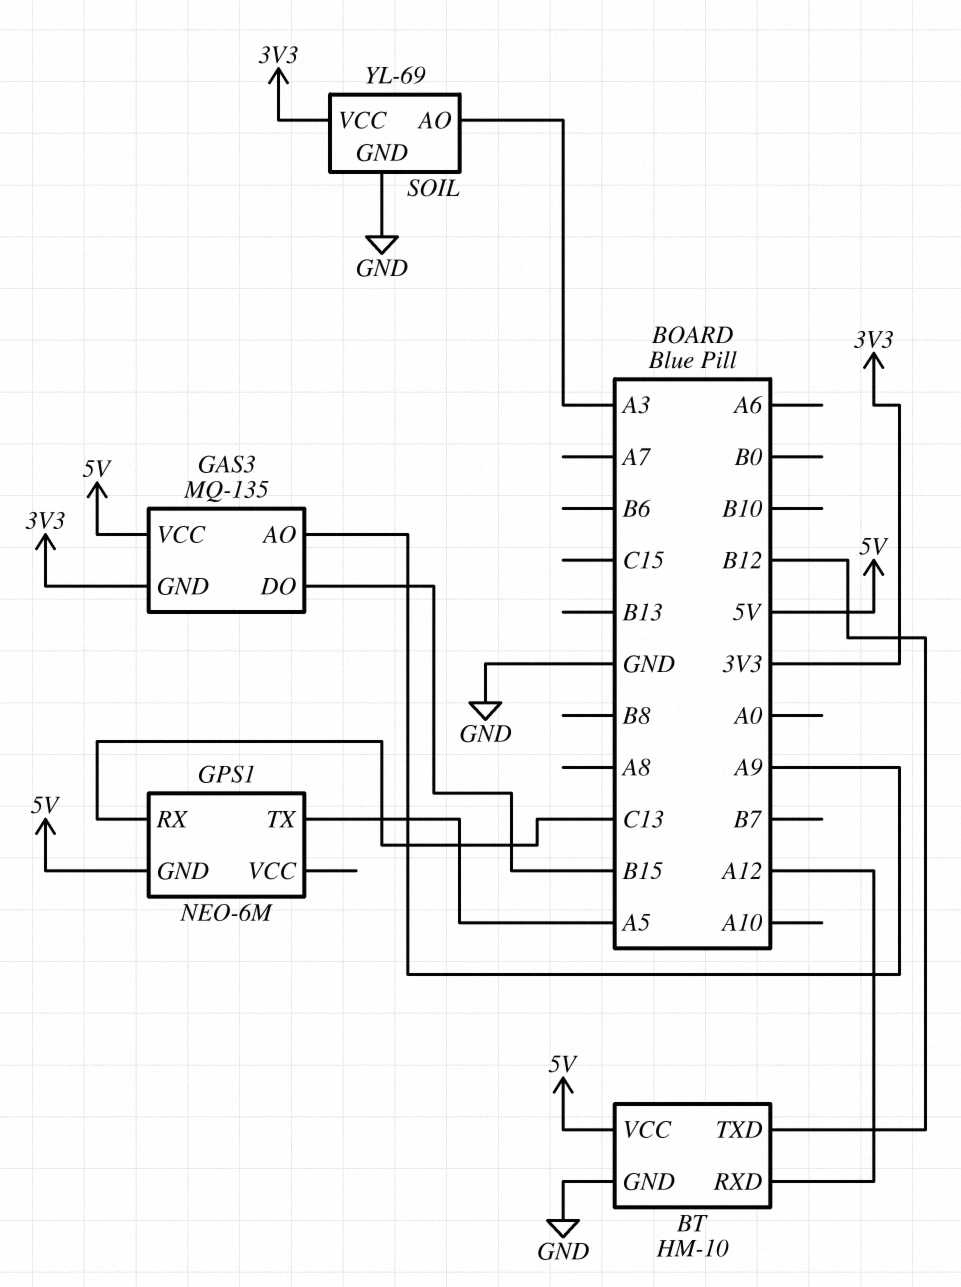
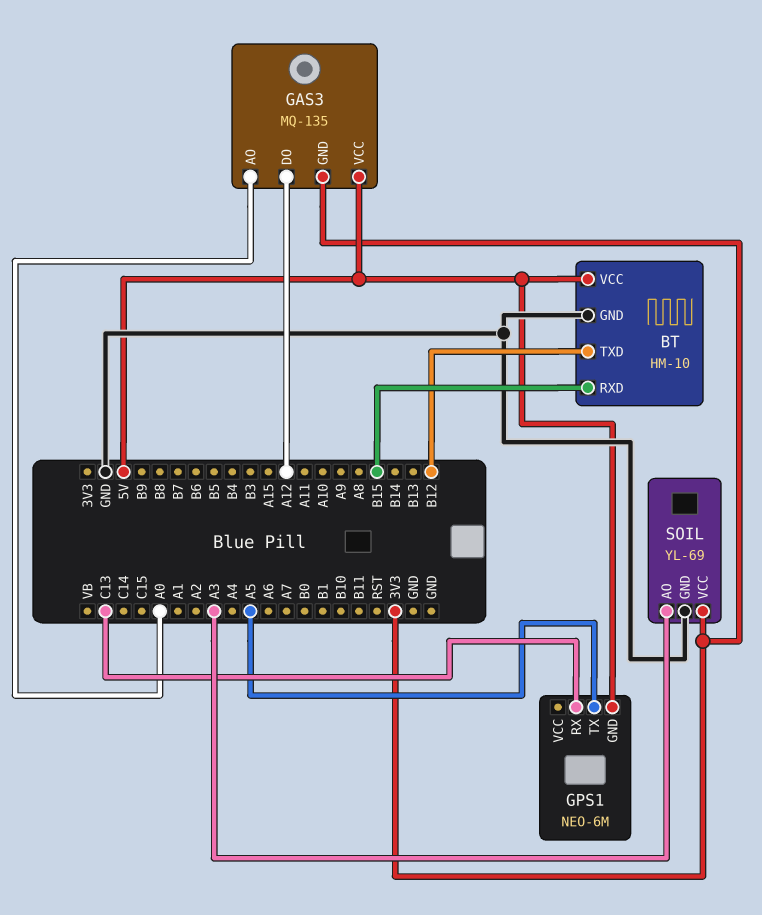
BT pin RXD: A12 -> B15
GAS3 pin AO: A9 -> A0
GAS3 pin DO: B15 -> A12

